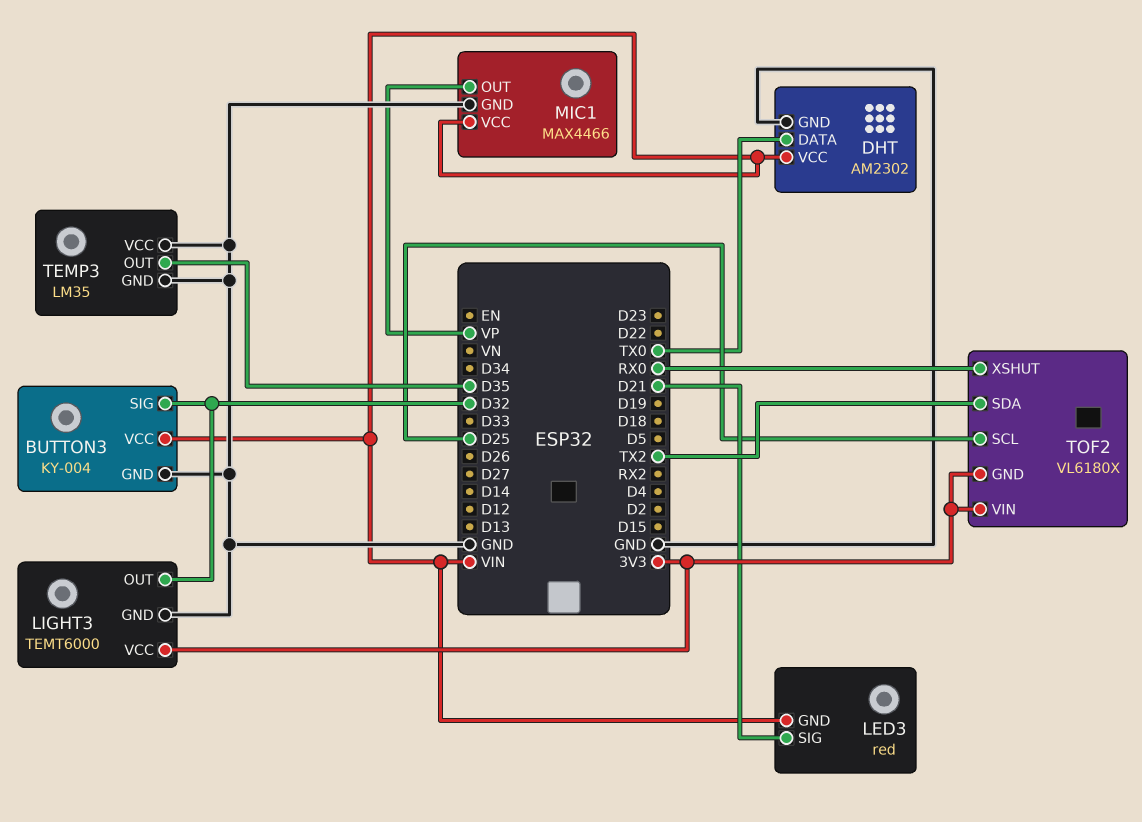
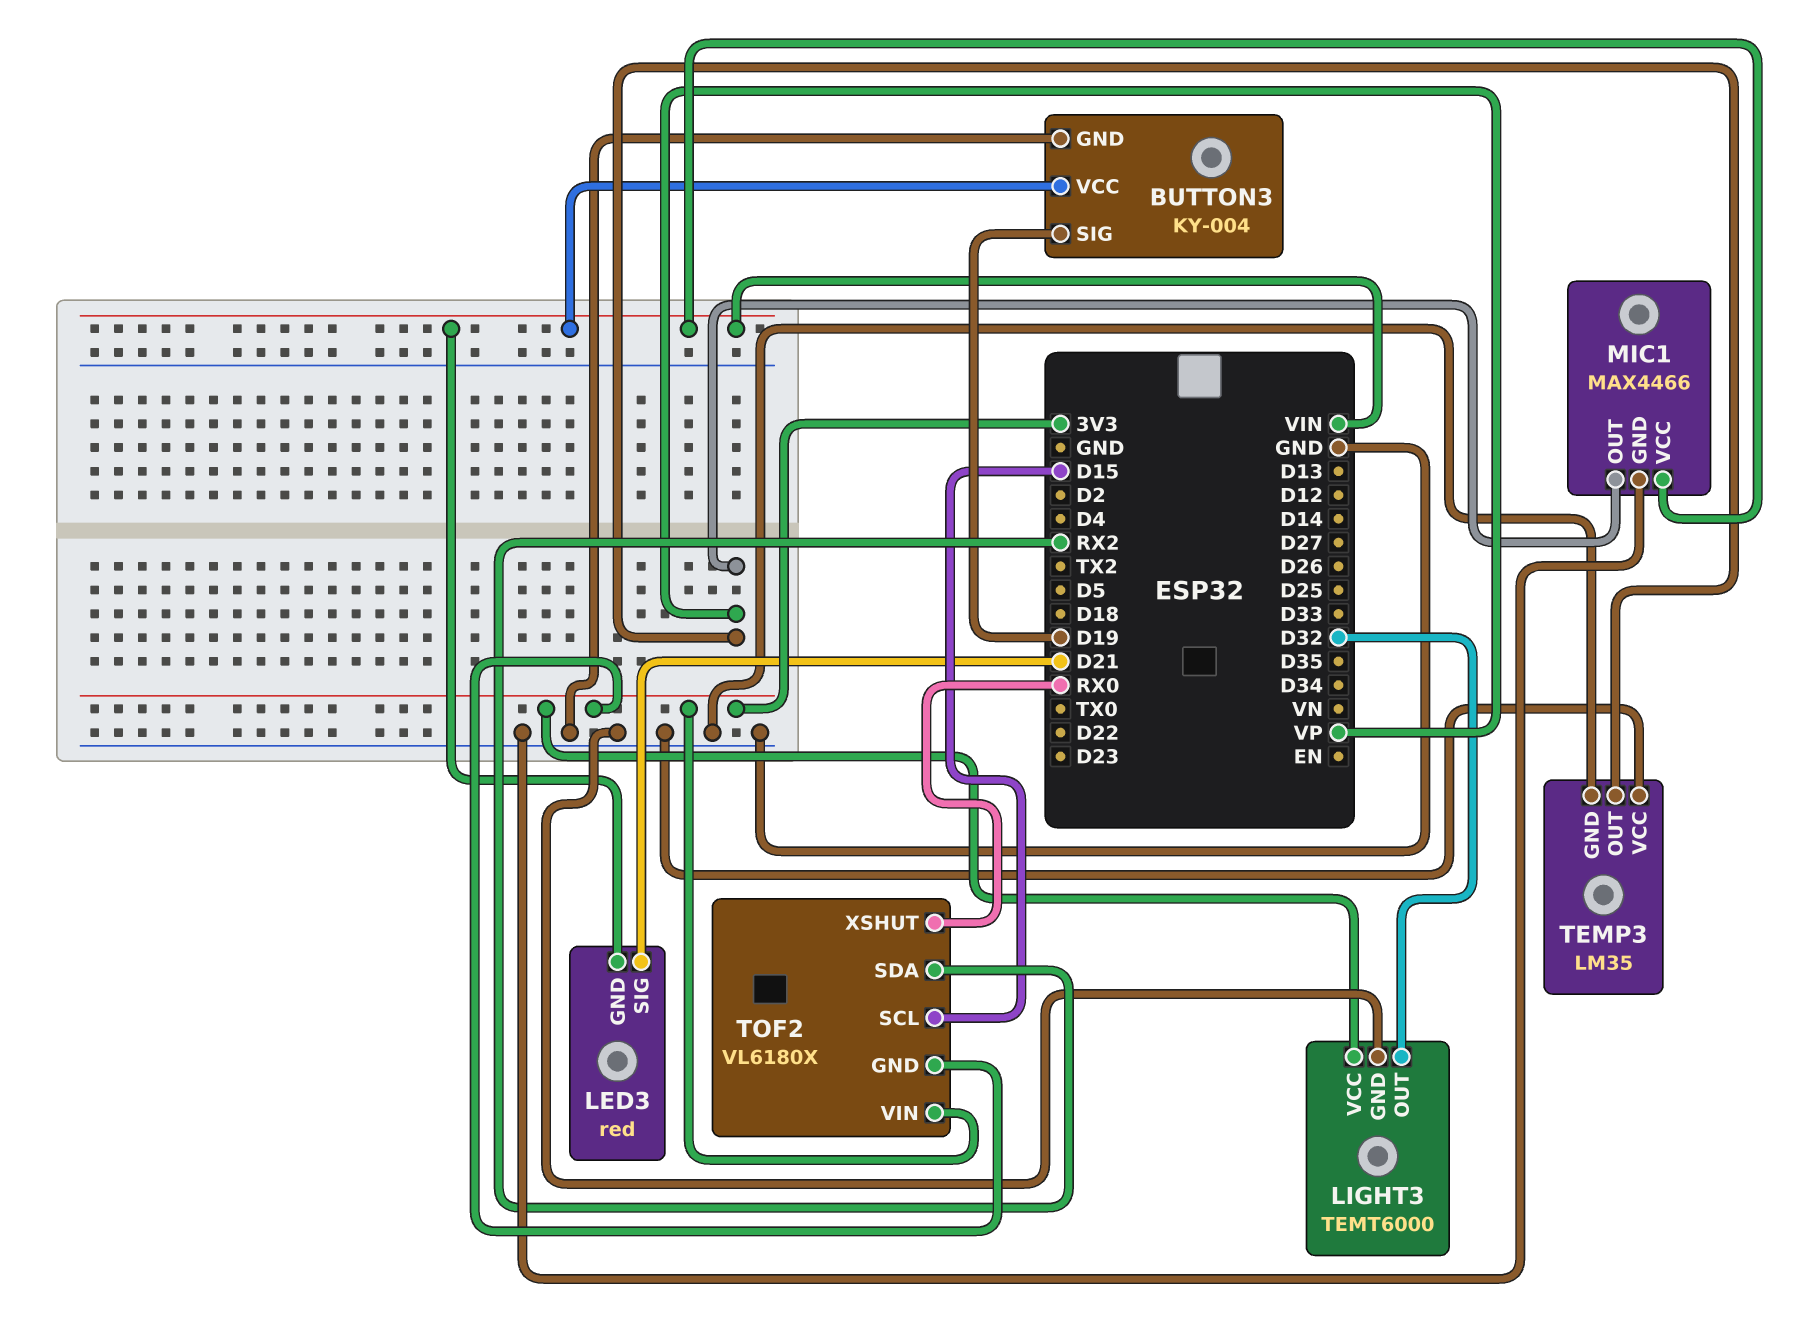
BUTTON3 pin SIG: D32 -> D19
DHT: AM2302 -> none
DHT pin DATA: TX0 -> none
DHT pin GND: GND -> none
DHT pin VCC: VIN -> none
TEMP3 pin OUT: D35 -> VP
TOF2 pin SCL: D25 -> D15
TOF2 pin SDA: TX2 -> RX2

